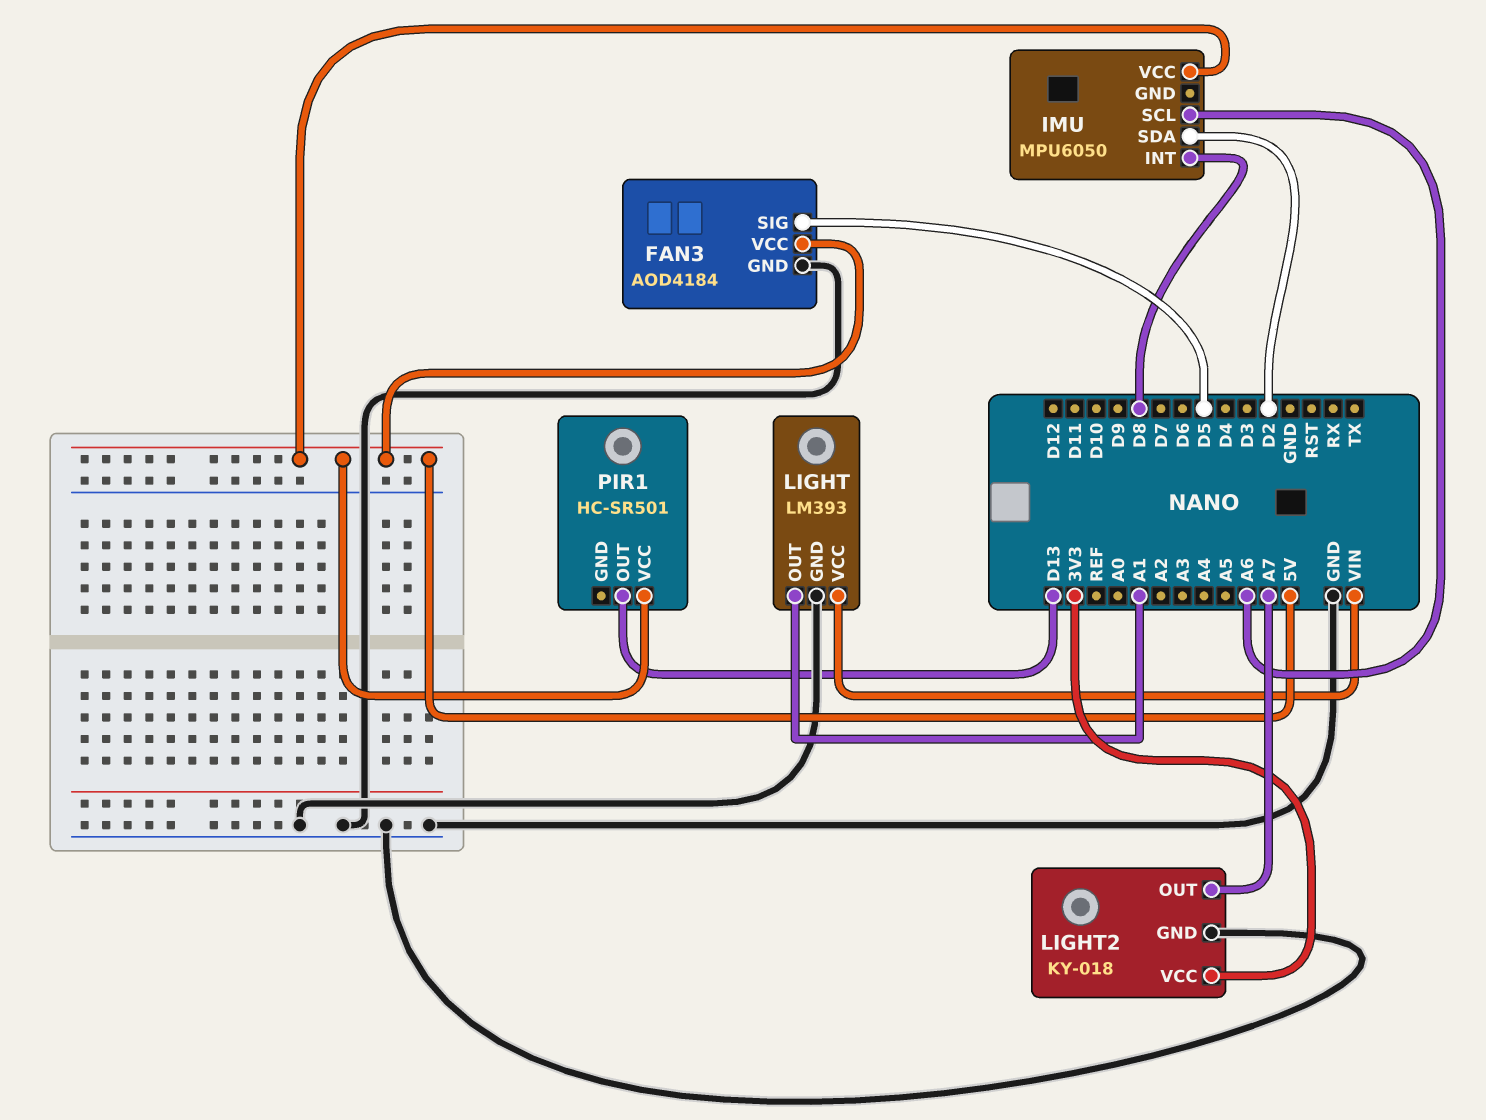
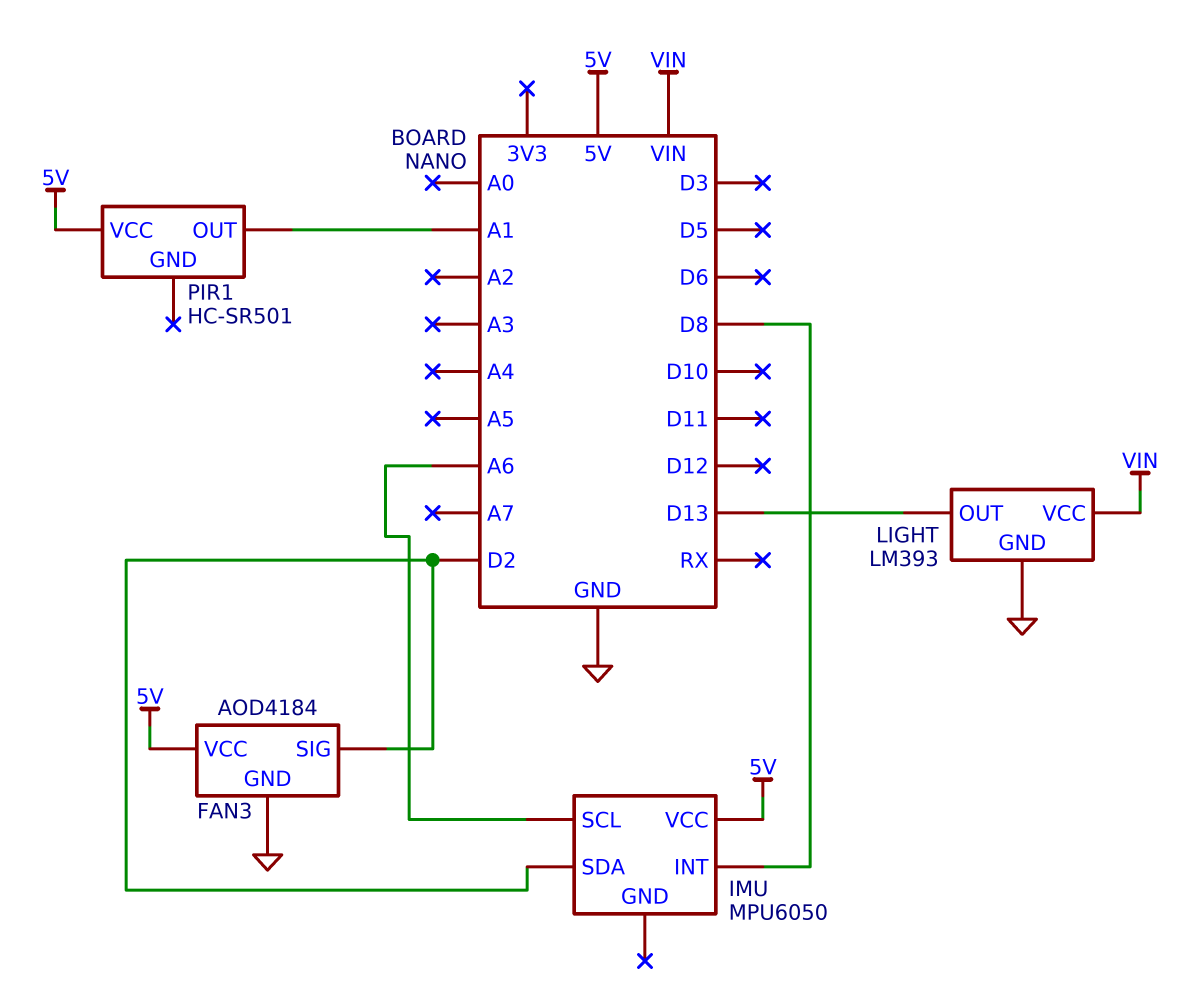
FAN3 pin SIG: D5 -> D2
LIGHT pin OUT: A1 -> D13
LIGHT2: KY-018 -> none
LIGHT2 pin GND: GND -> none
LIGHT2 pin OUT: A7 -> none
LIGHT2 pin VCC: 3V3 -> none
PIR1 pin OUT: D13 -> A1

